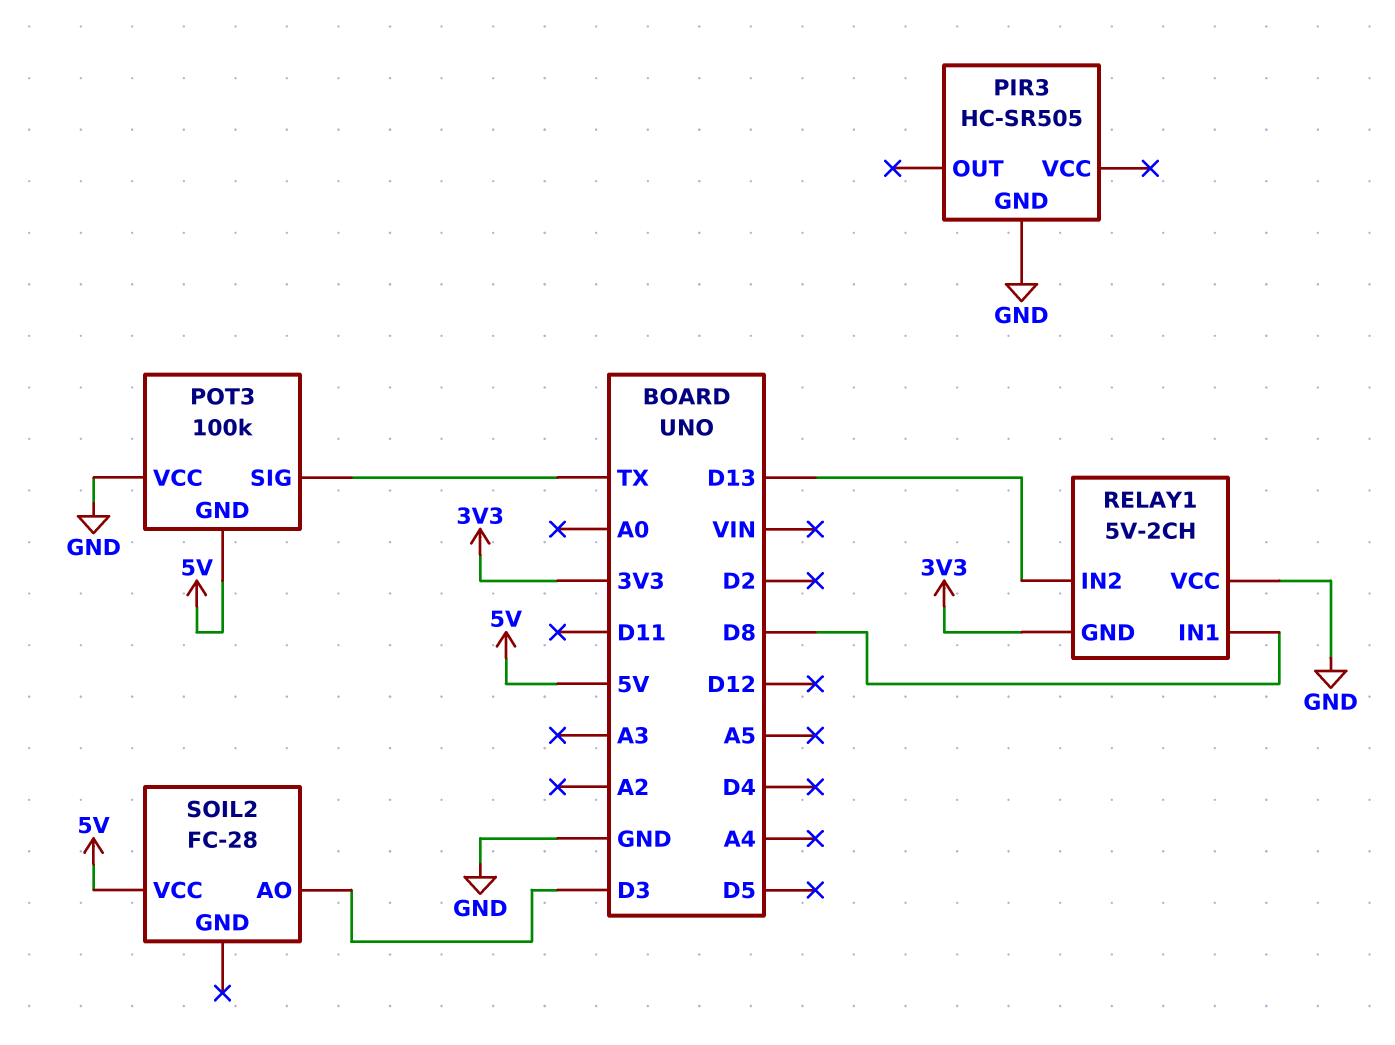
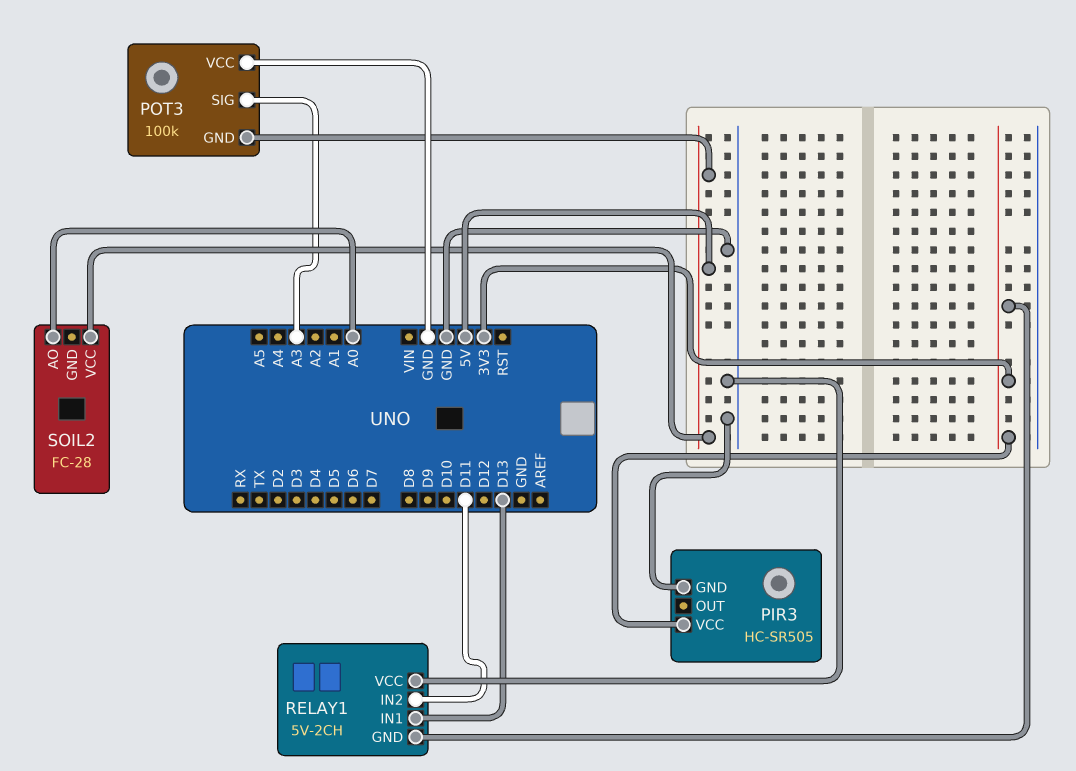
PIR3 pin VCC: none -> 3V3
POT3 pin SIG: TX -> A3
RELAY1 pin IN1: D8 -> D13
RELAY1 pin IN2: D13 -> D11
SOIL2 pin AO: D3 -> A0

